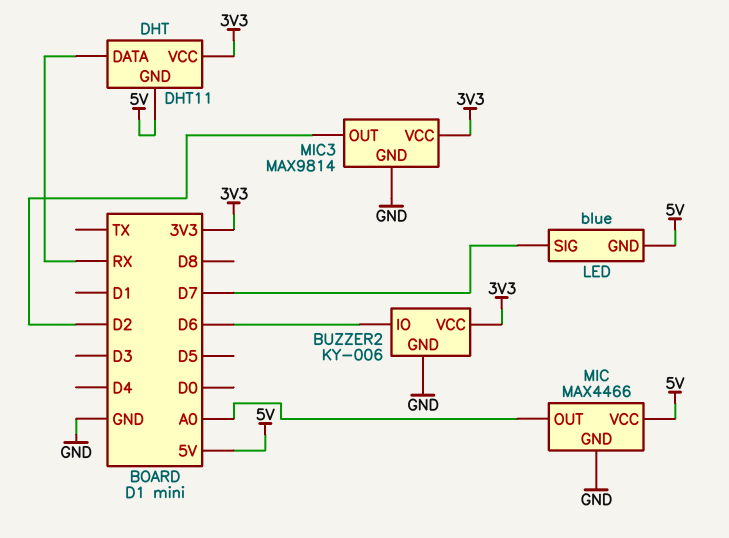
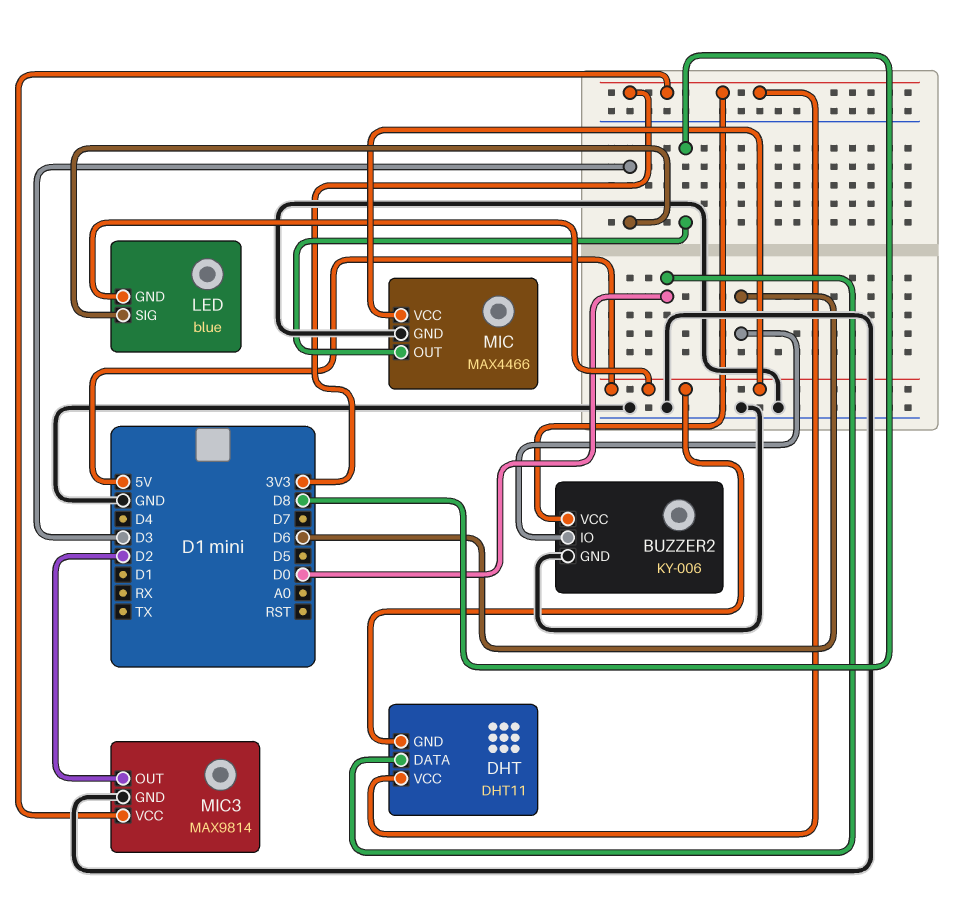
DHT pin DATA: RX -> D0
LED pin SIG: D7 -> D3
MIC pin OUT: A0 -> D8

